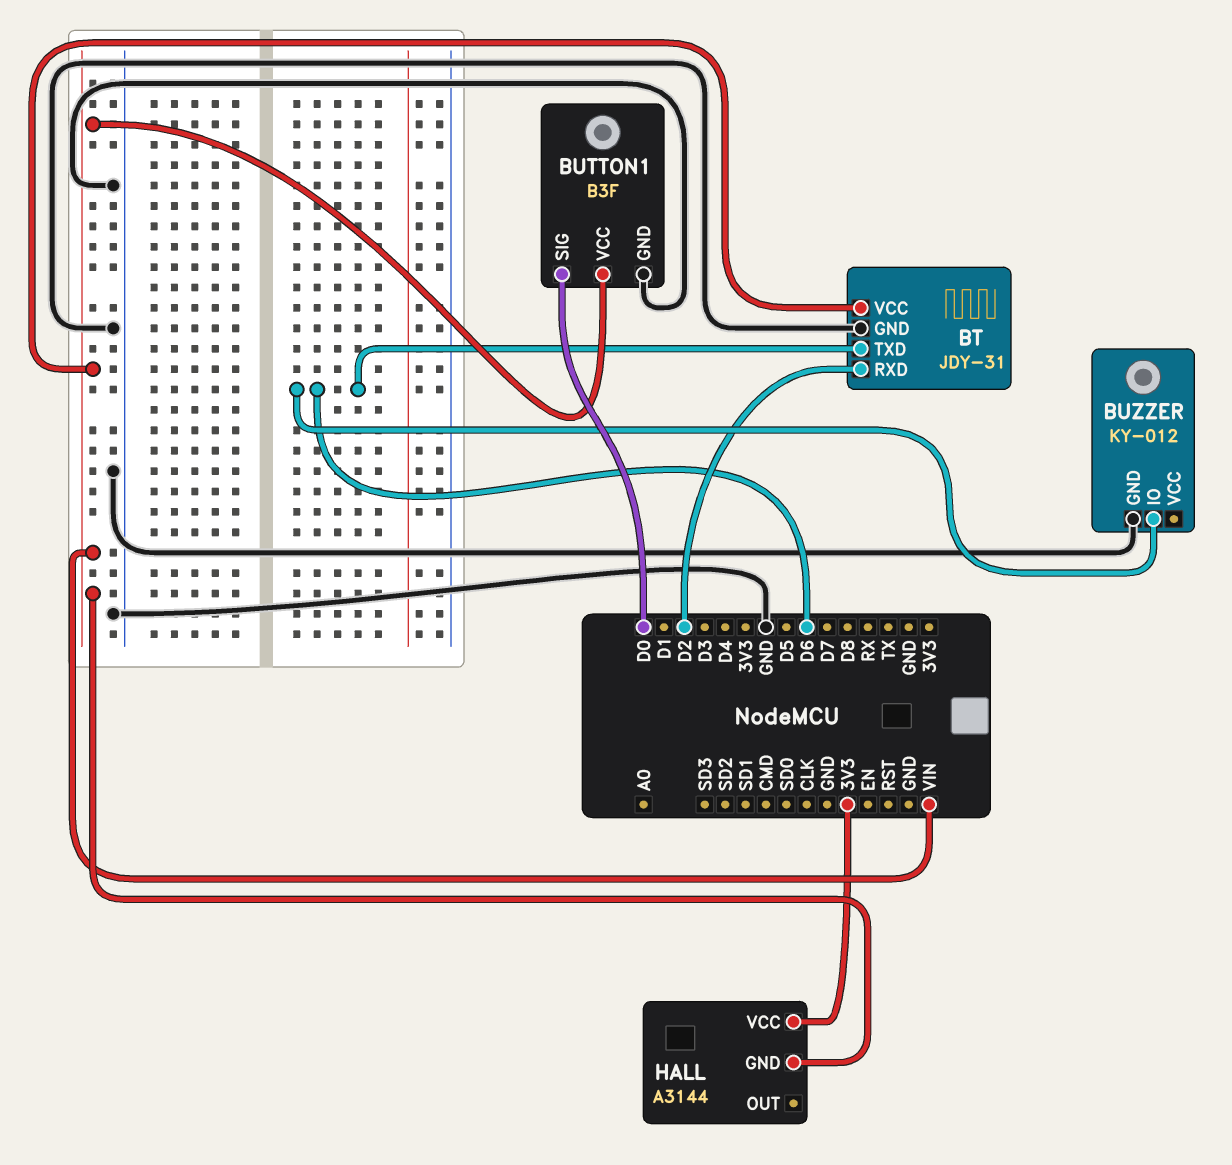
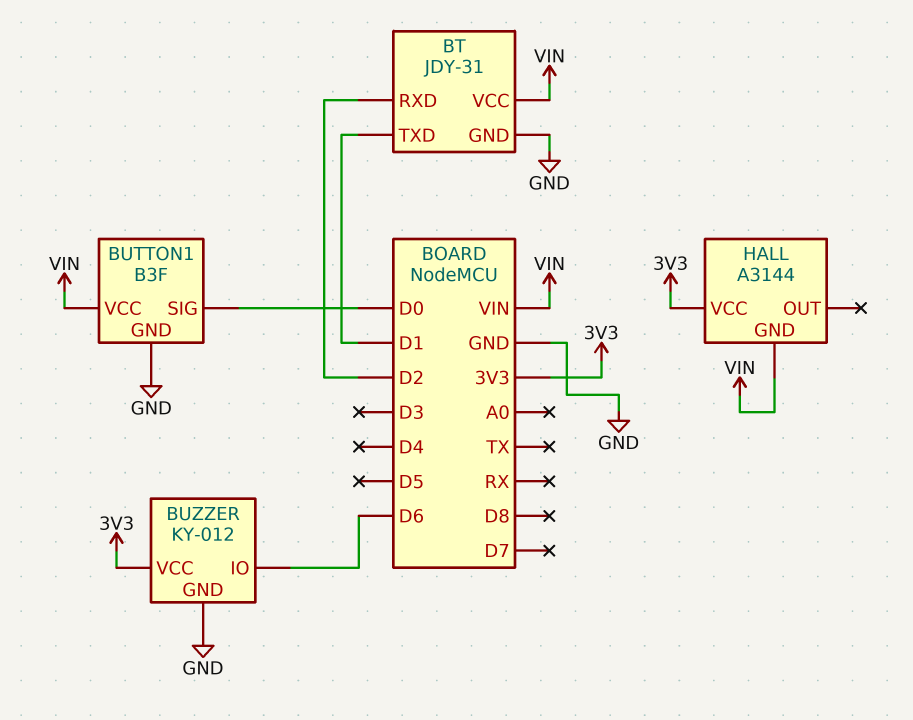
BT pin TXD: D6 -> D1
BUZZER pin VCC: none -> 3V3

